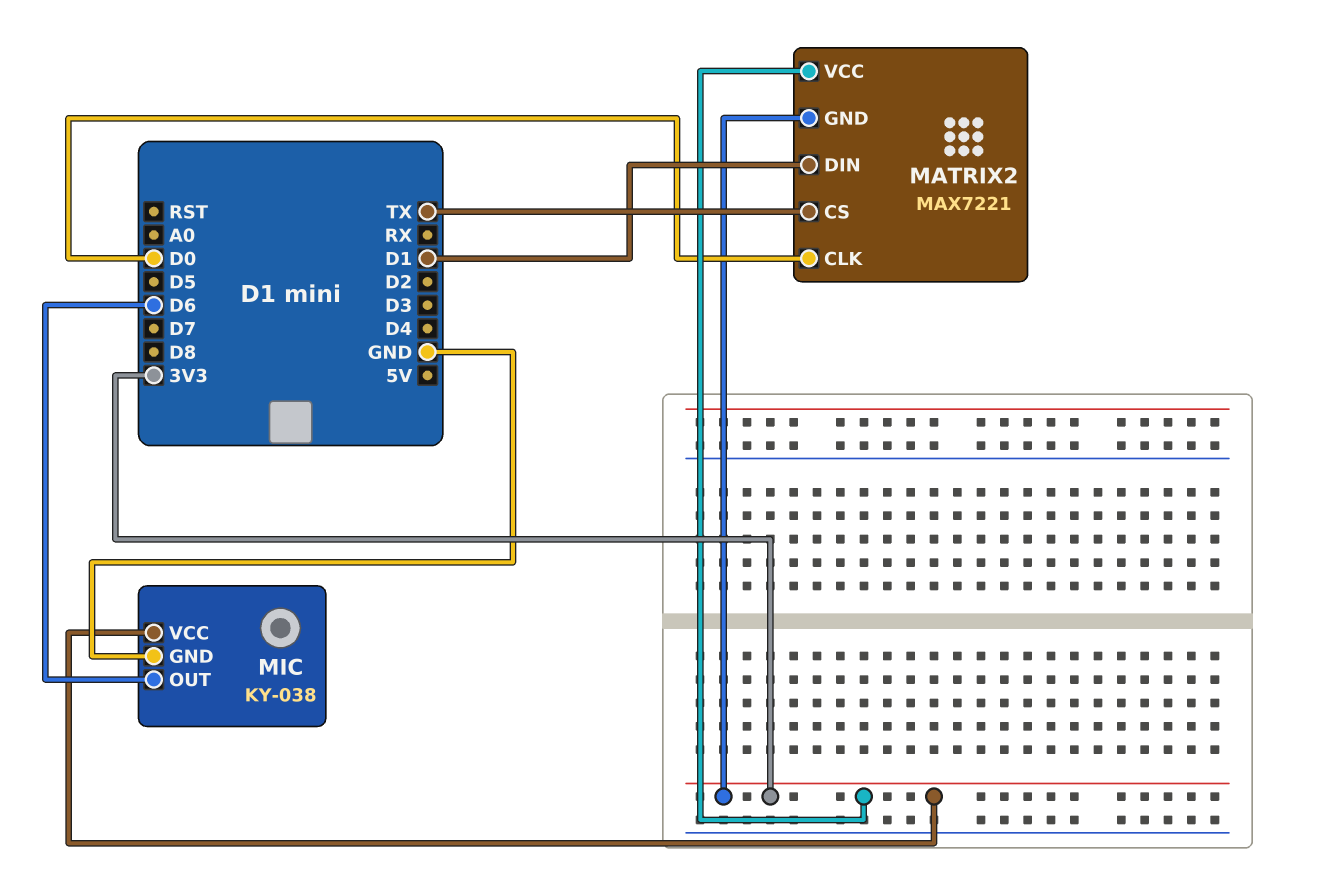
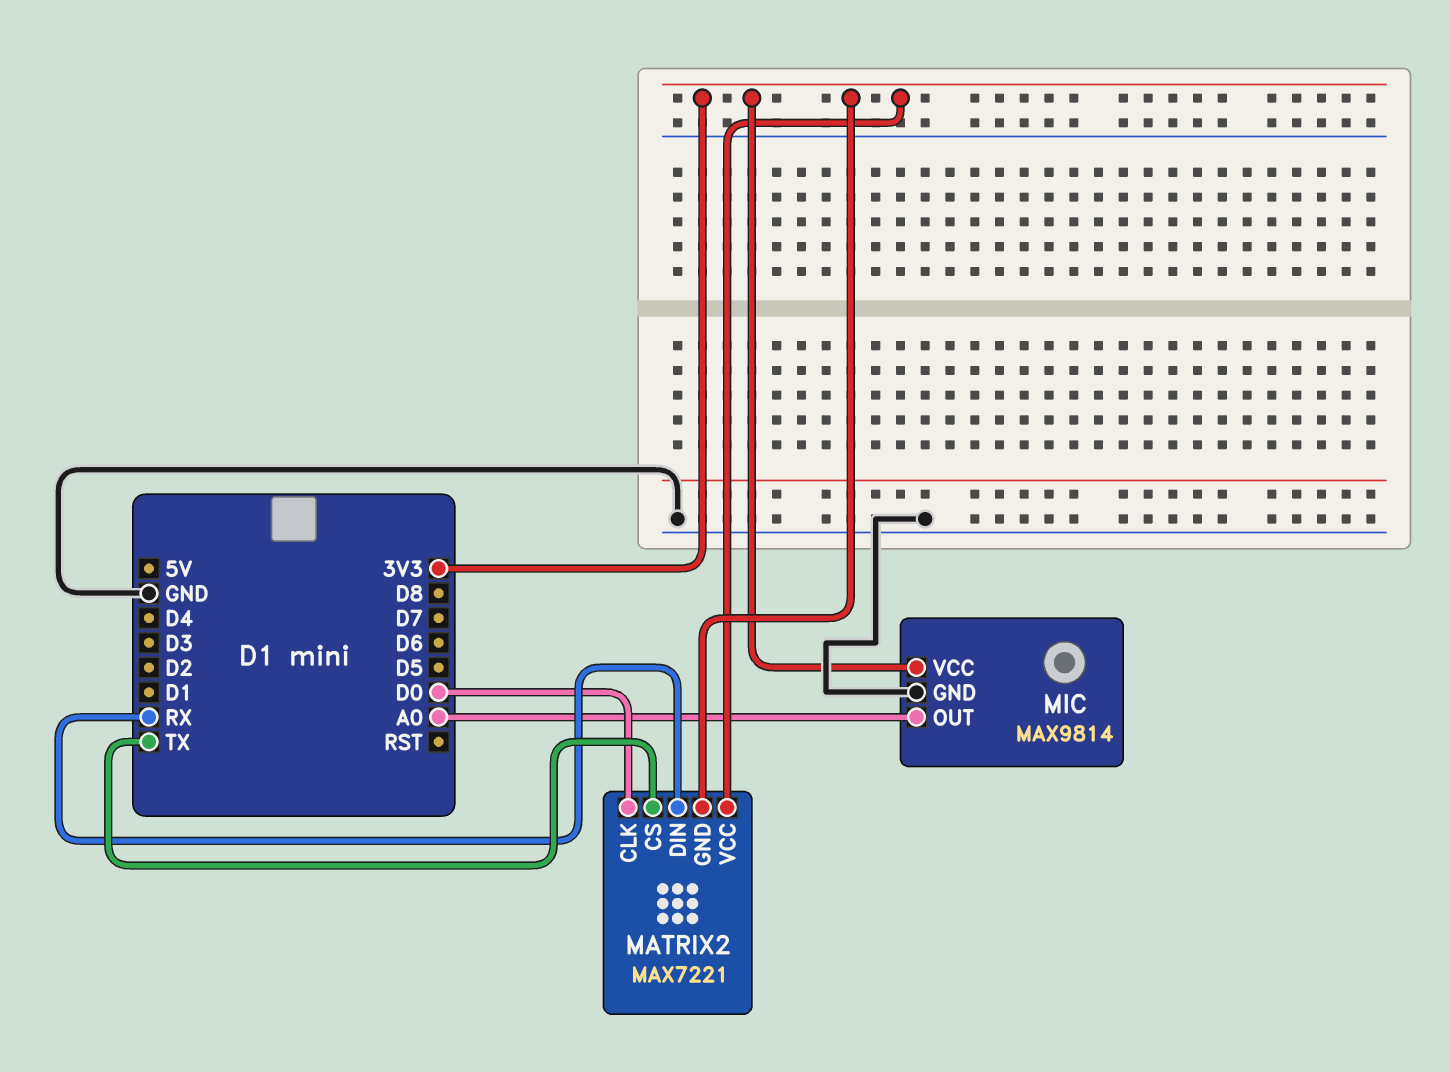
MATRIX2 pin DIN: D1 -> RX
MIC: KY-038 -> MAX9814
MIC pin OUT: D6 -> A0

